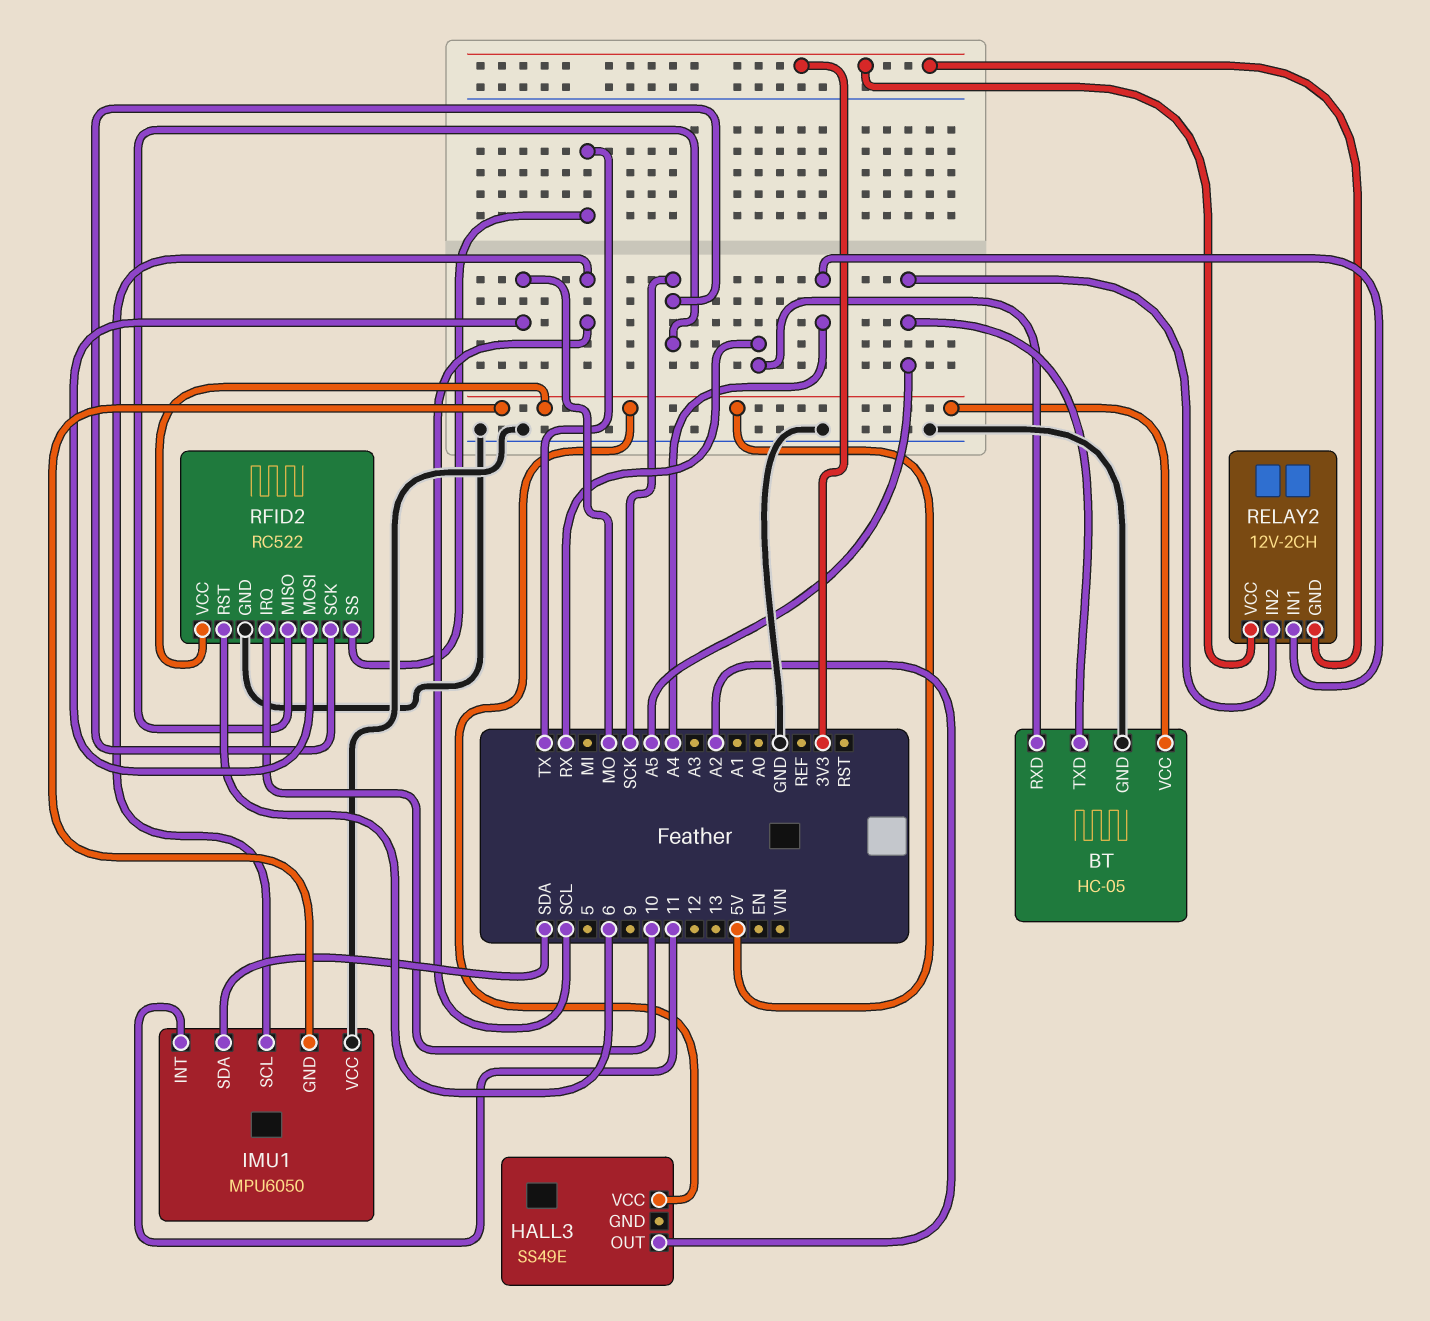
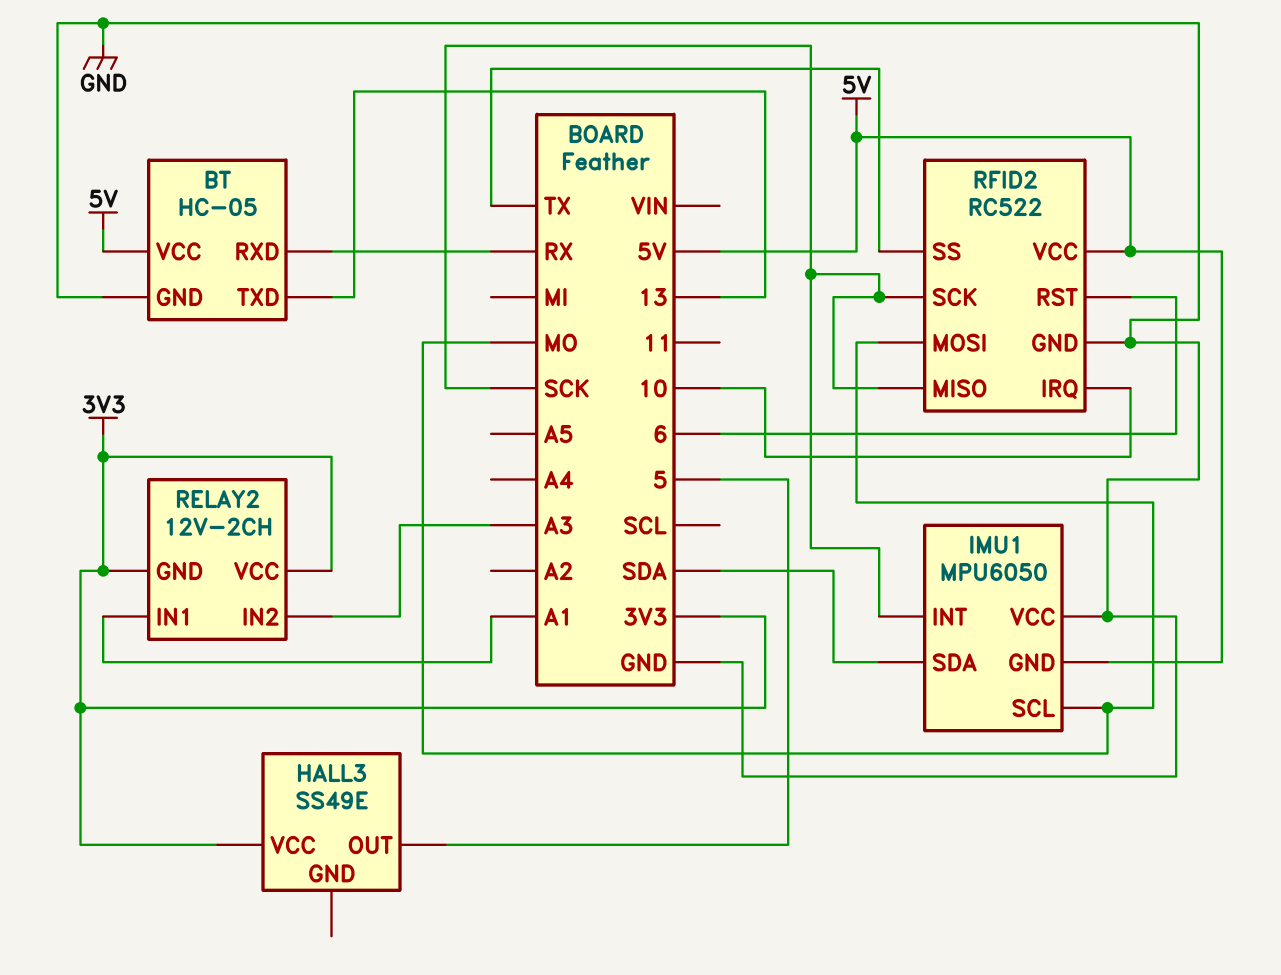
BT pin TXD: A5 -> 13
HALL3 pin OUT: A2 -> 5
HALL3 pin VCC: 5V -> 3V3
IMU1 pin INT: 11 -> SCK
IMU1 pin SCL: SCL -> MO
RELAY2 pin IN1: A4 -> A1
RELAY2 pin IN2: A5 -> A3

